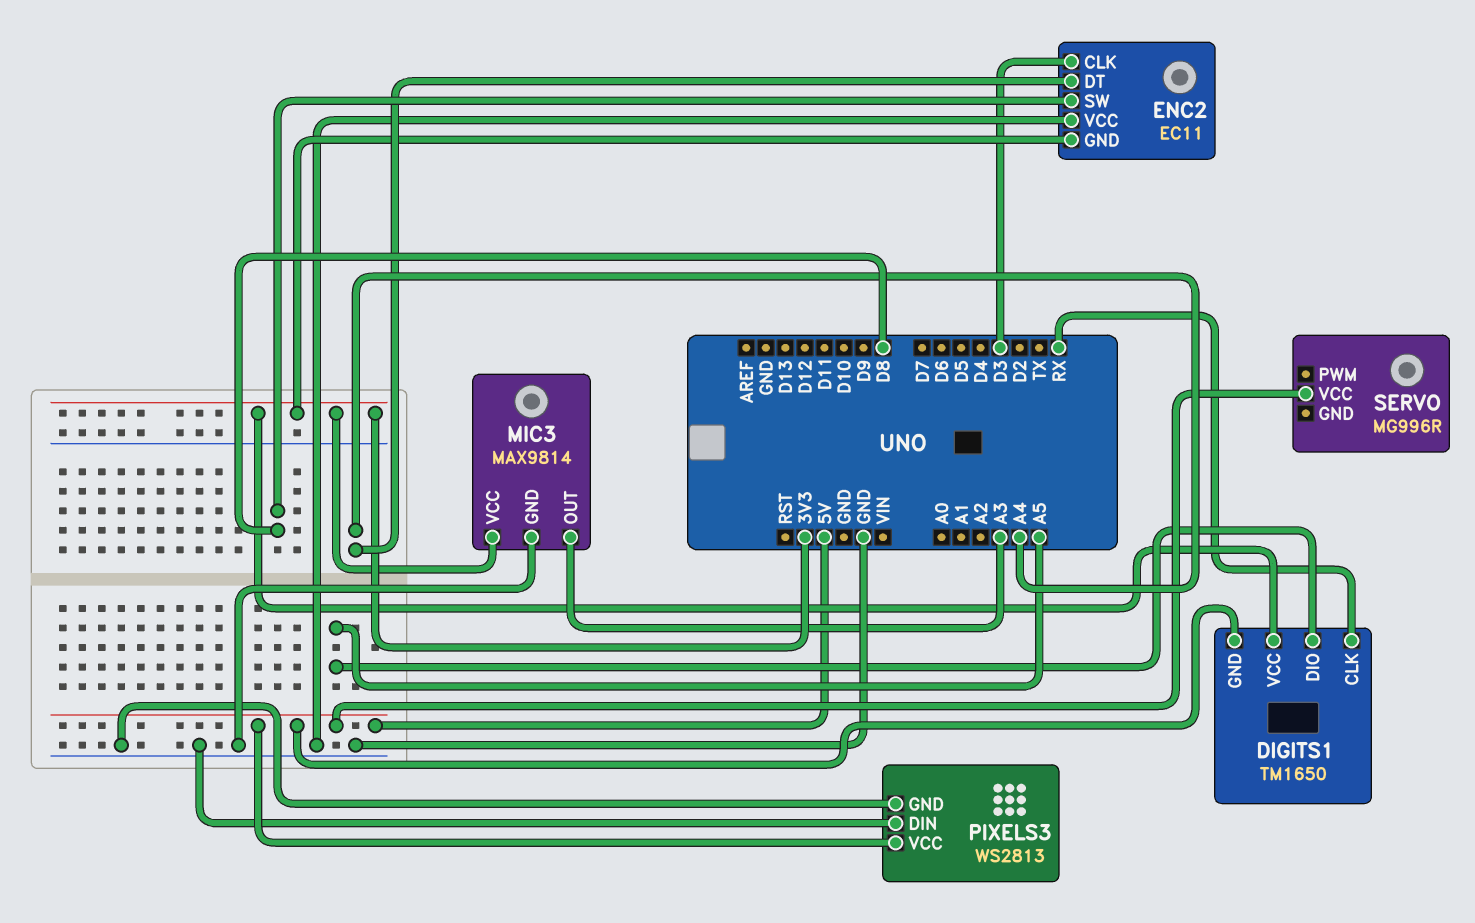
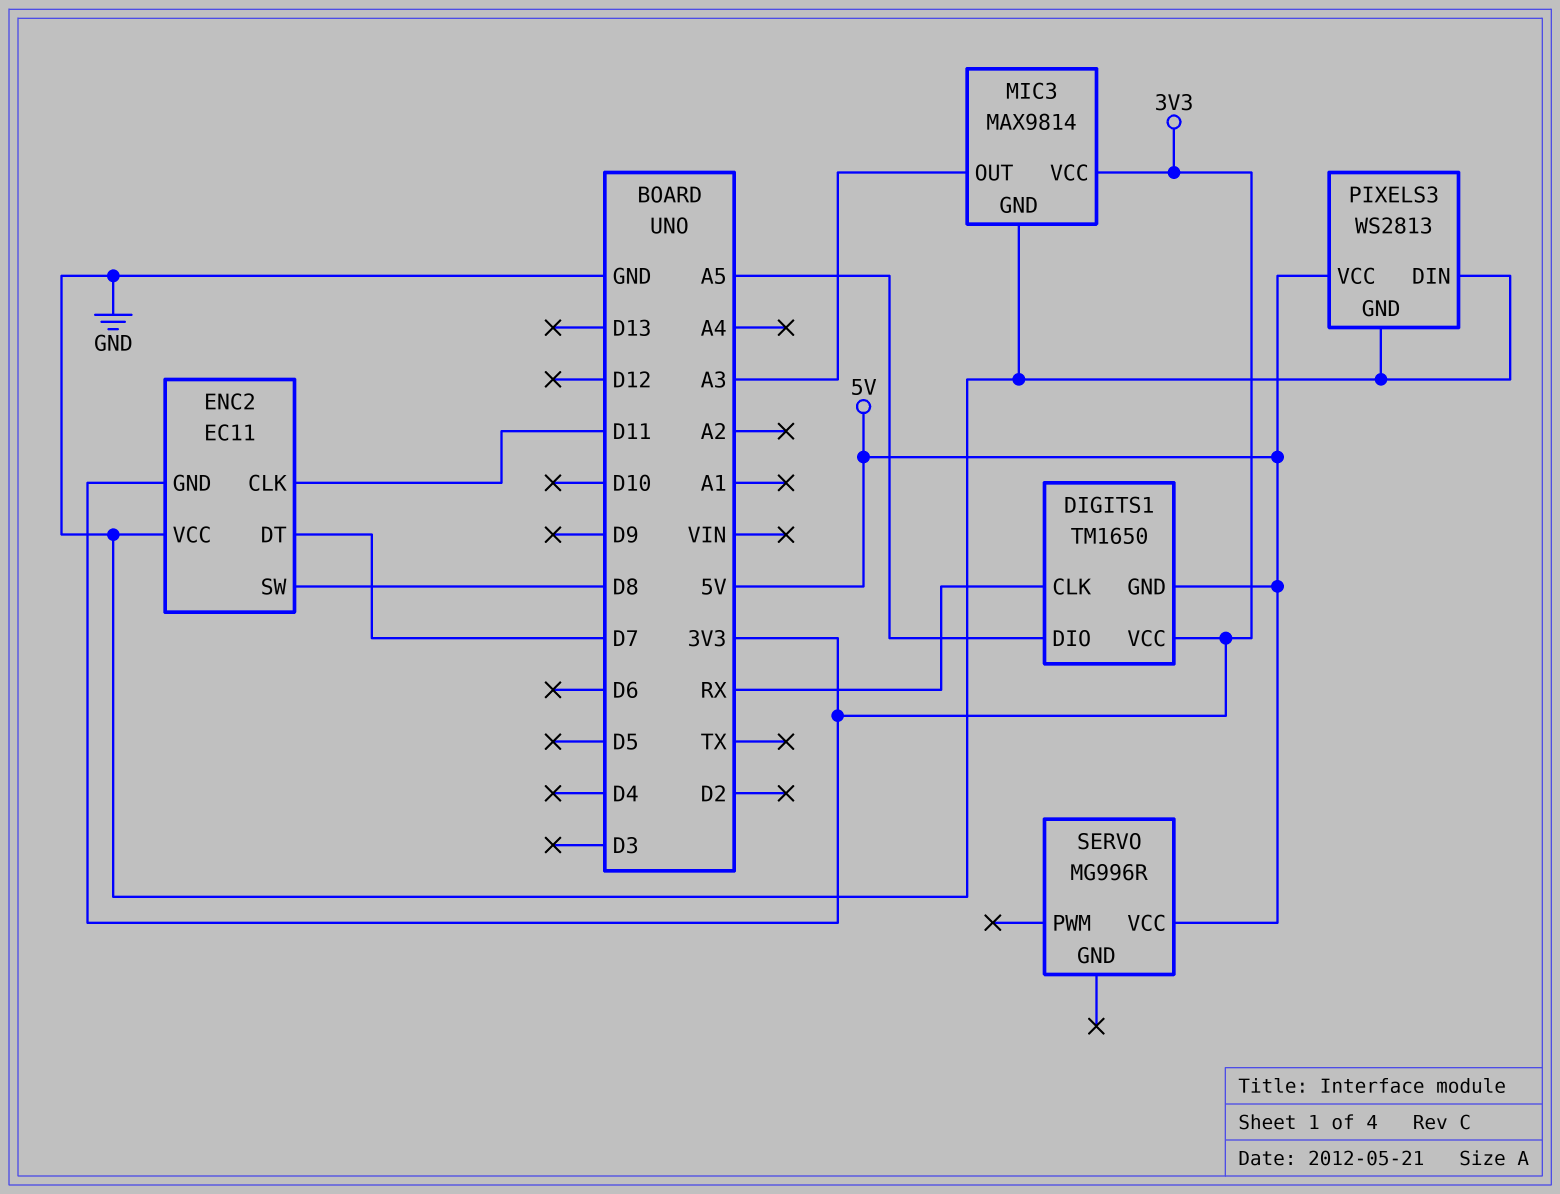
ENC2 pin CLK: D3 -> D11
ENC2 pin DT: A4 -> D7

